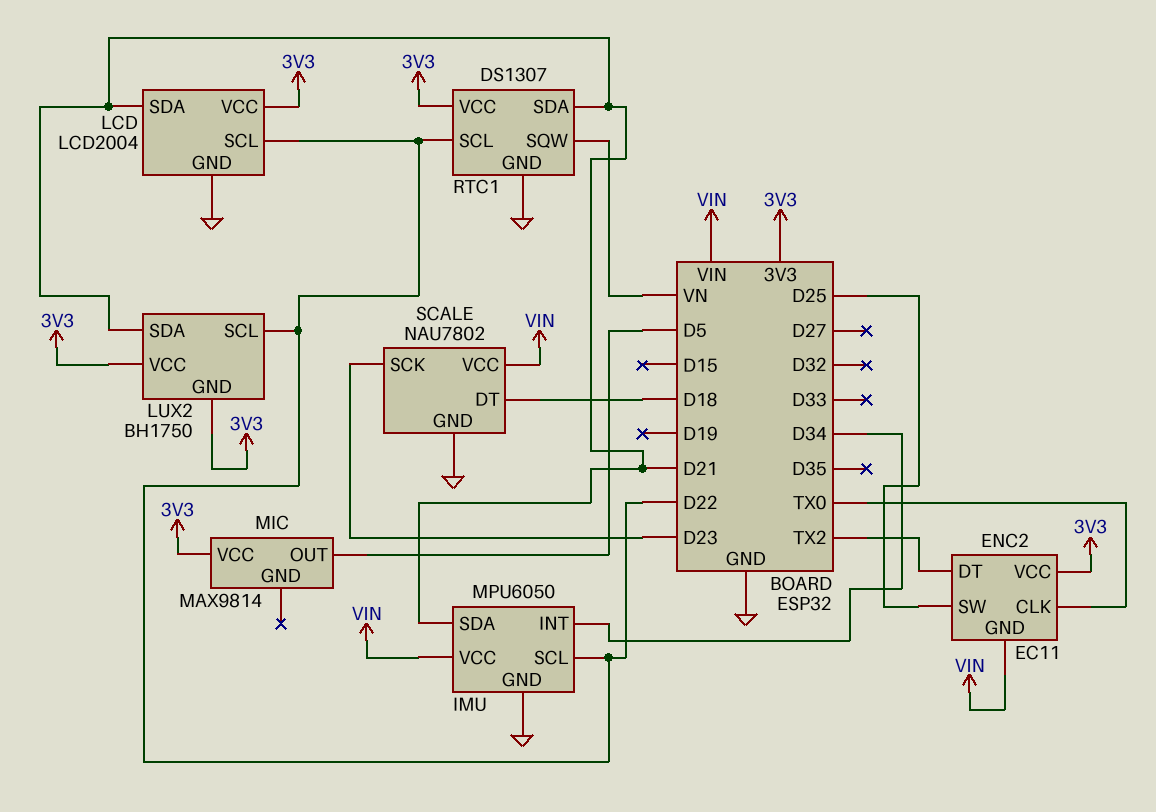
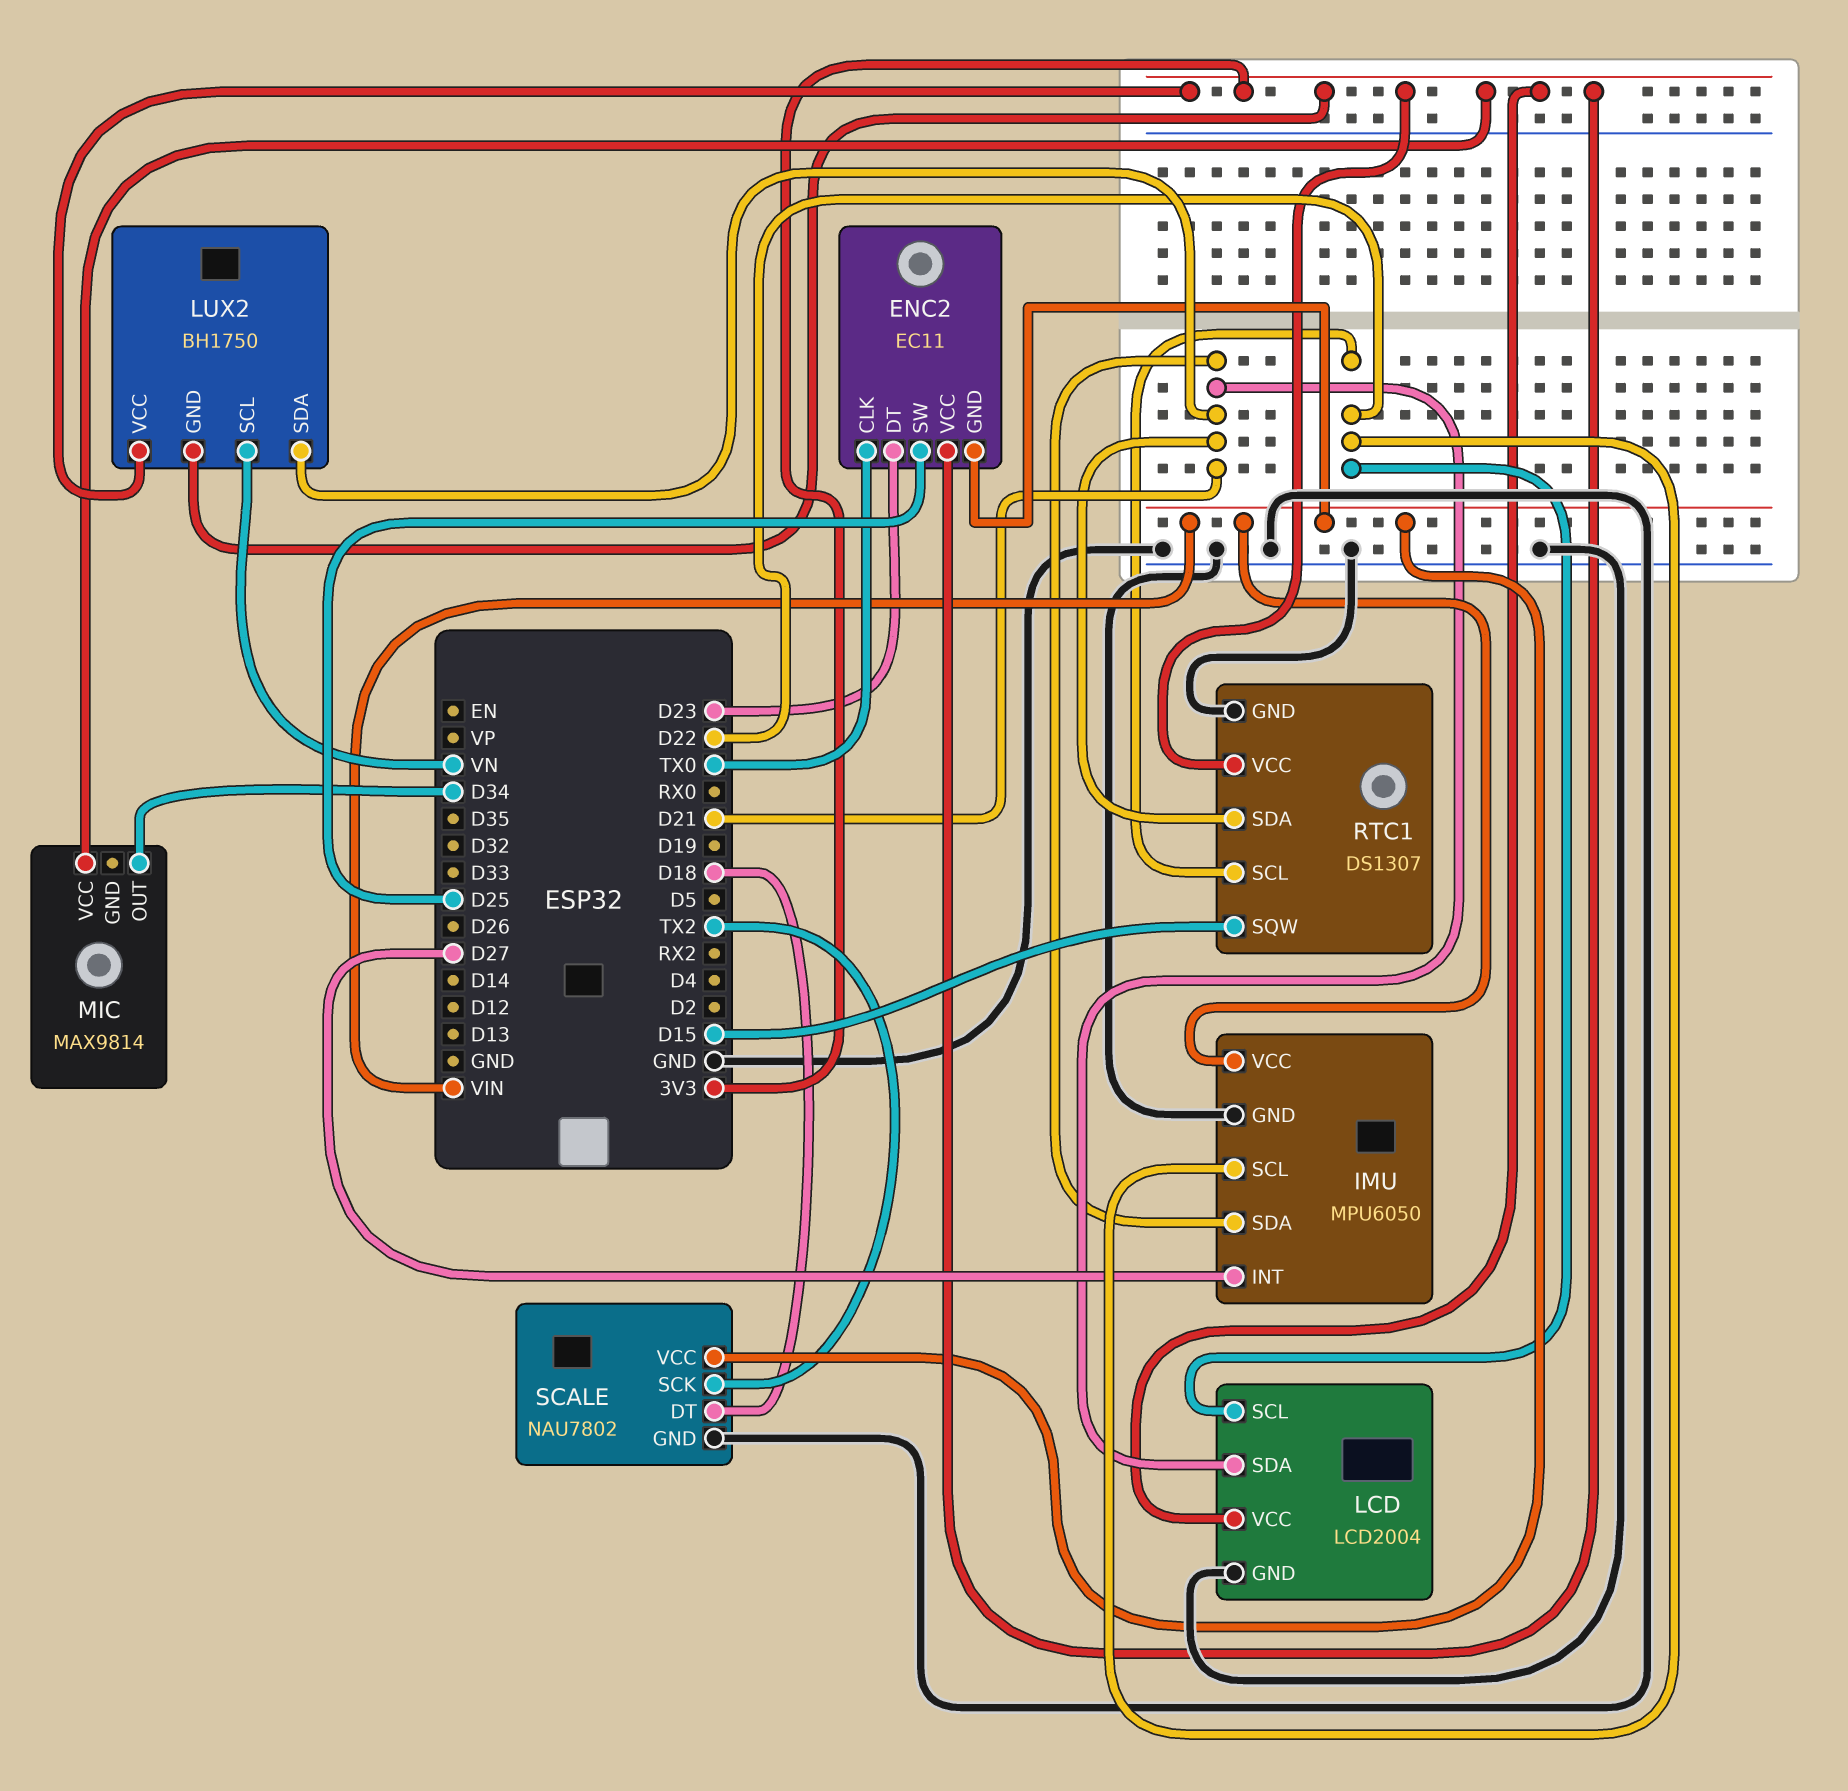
ENC2 pin DT: TX2 -> D23
IMU pin INT: D34 -> D27
LUX2 pin SCL: D22 -> VN
MIC pin OUT: D5 -> D34
RTC1 pin SQW: VN -> D15
SCALE pin SCK: D23 -> TX2

